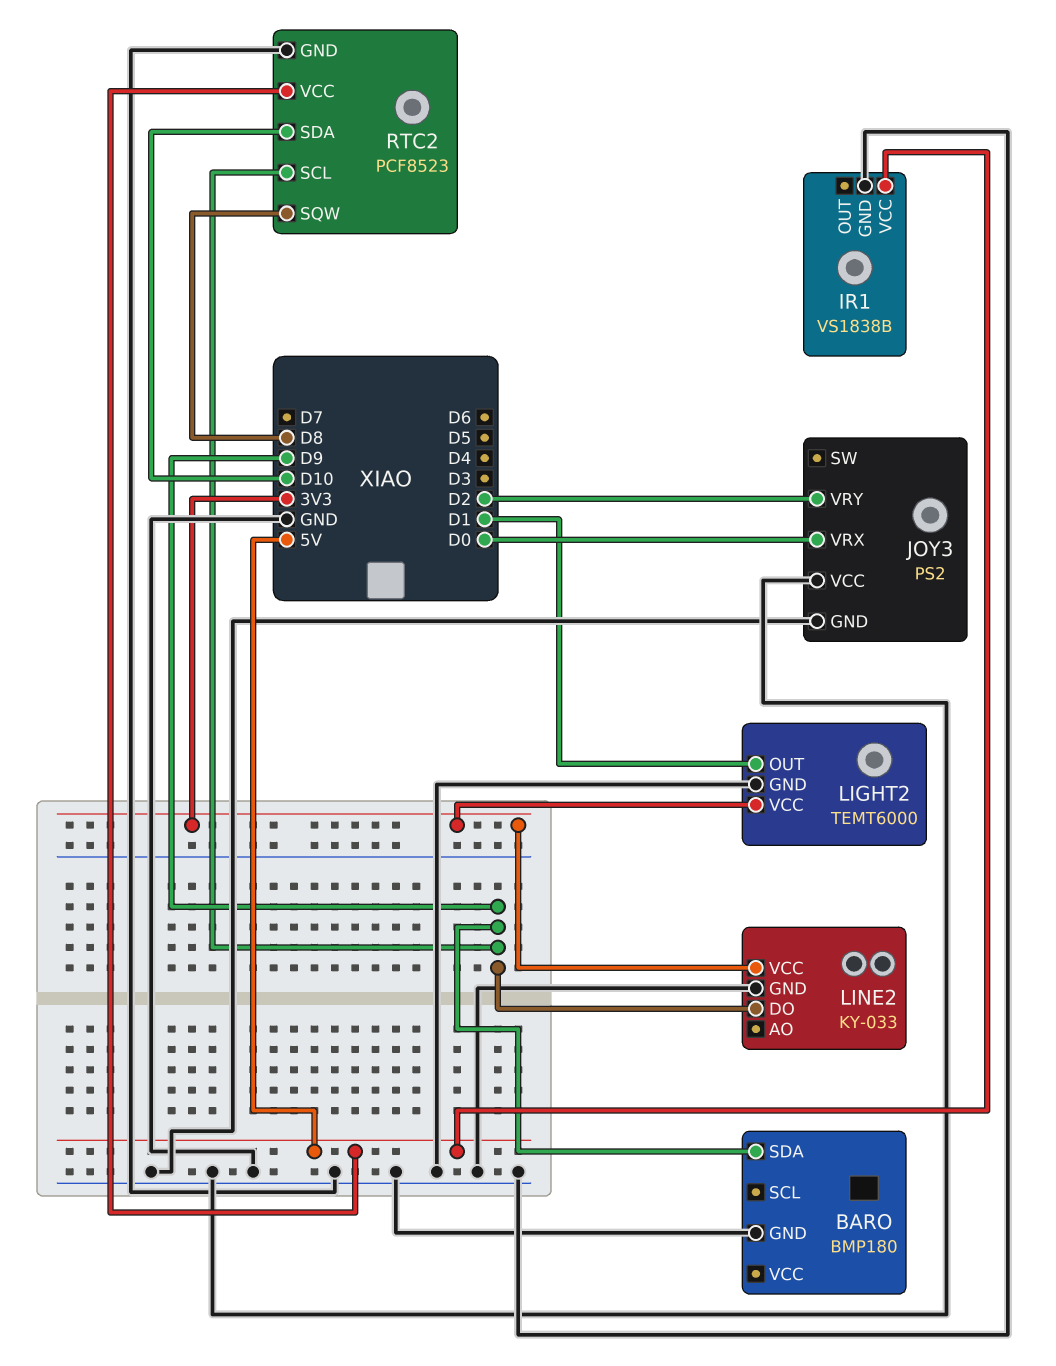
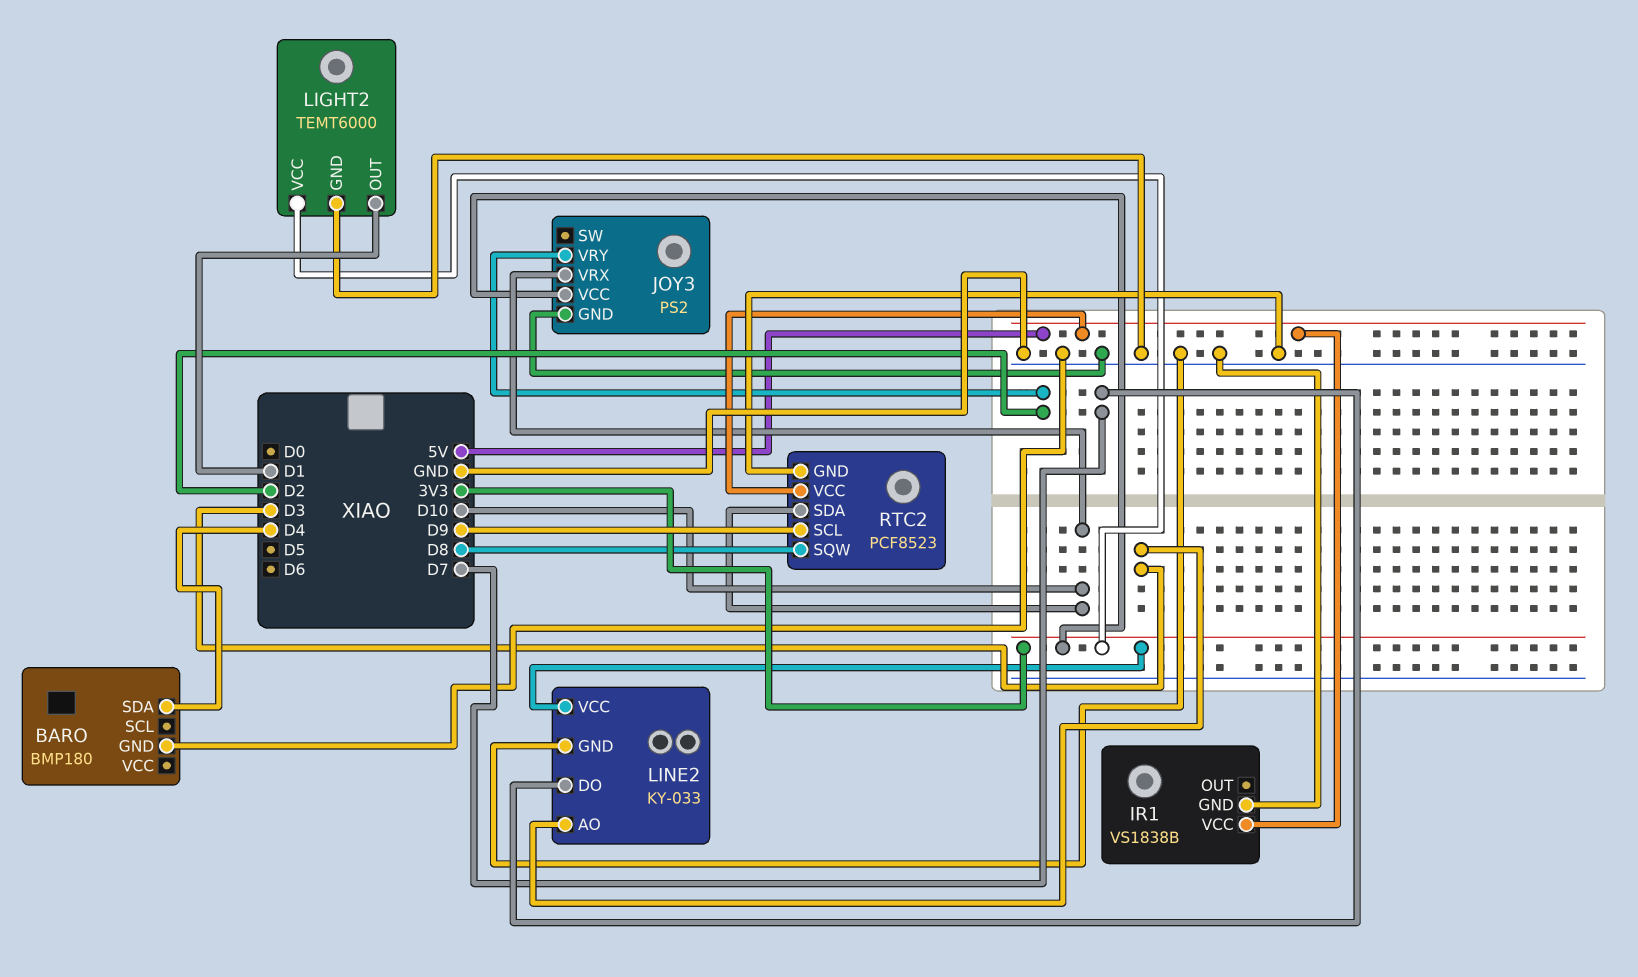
BARO pin SDA: D9 -> D4
JOY3 pin VCC: GND -> 3V3
JOY3 pin VRX: D0 -> D10
LINE2 pin AO: none -> D3
LINE2 pin DO: D9 -> D7

